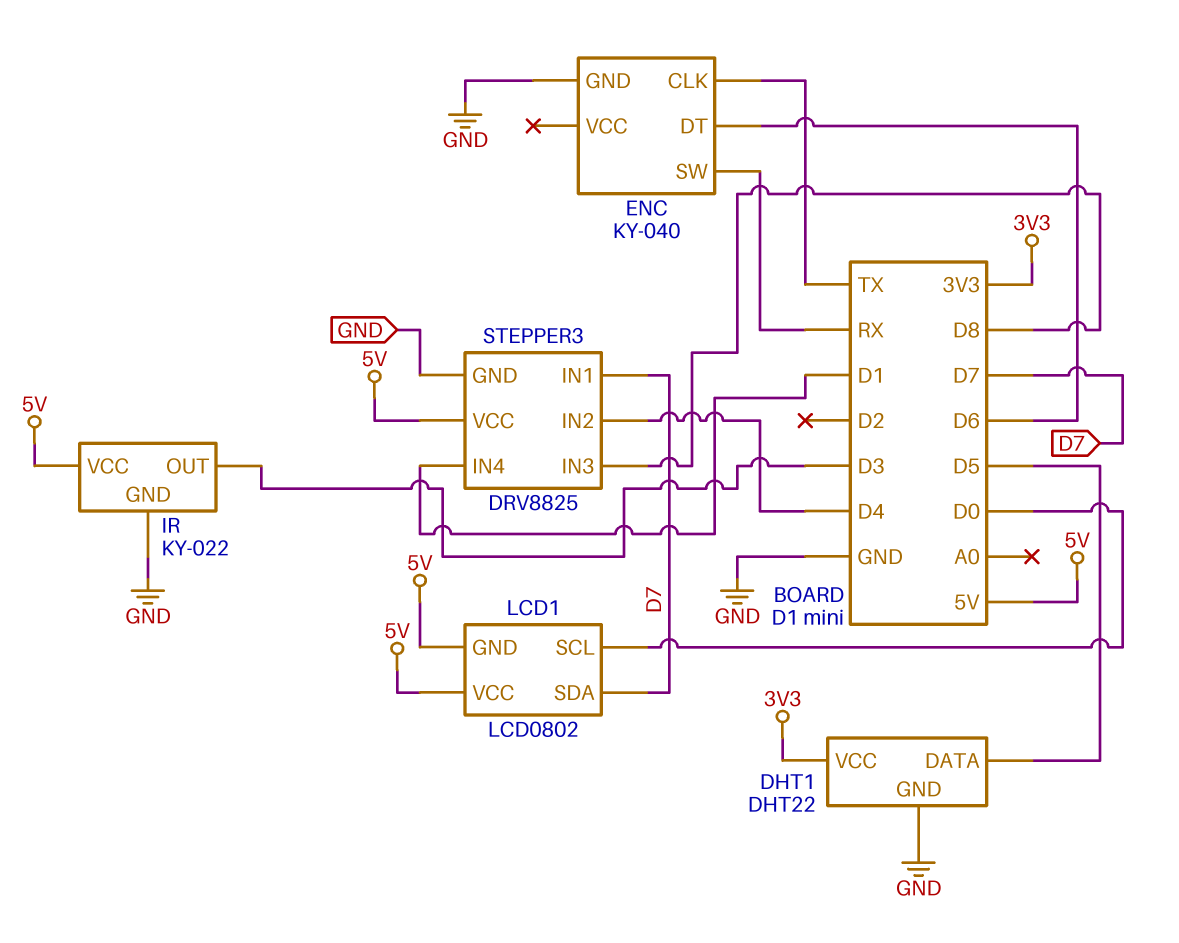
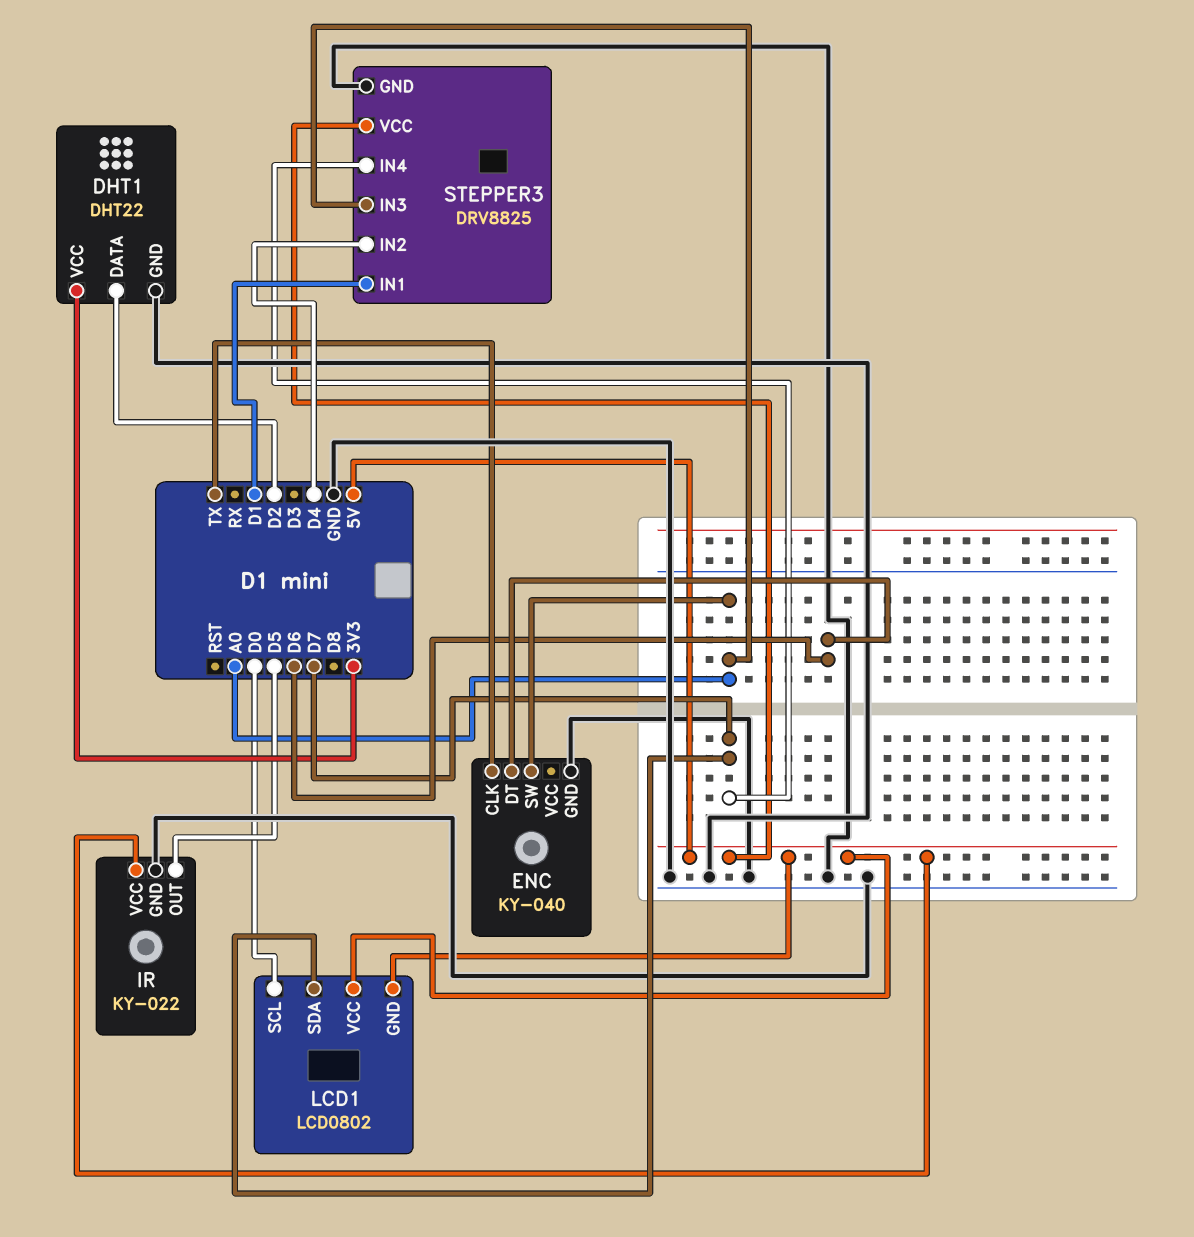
DHT1 pin DATA: D5 -> D2
ENC pin SW: RX -> A0
IR pin OUT: D3 -> D5
STEPPER3 pin IN1: D7 -> D1
STEPPER3 pin IN3: D8 -> A0
STEPPER3 pin IN4: D1 -> D7

